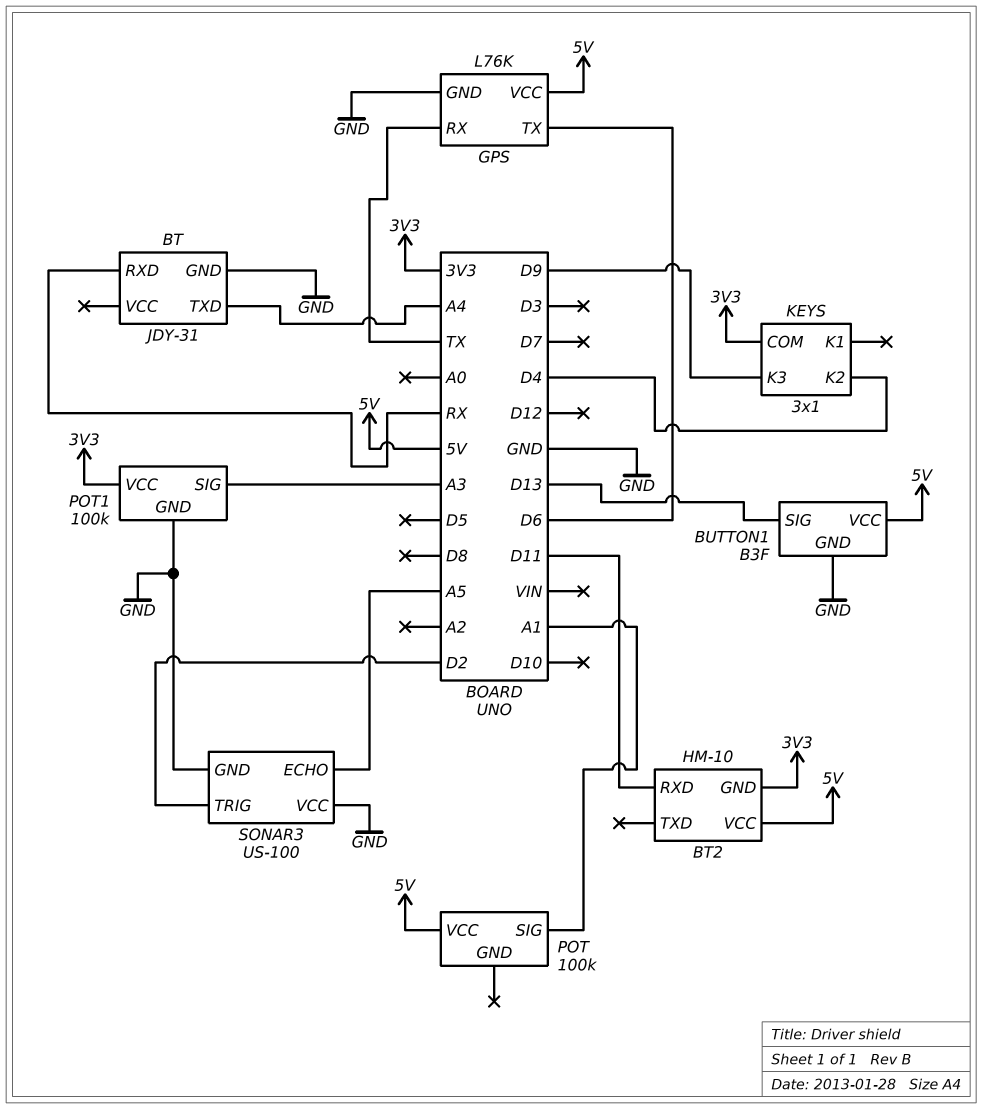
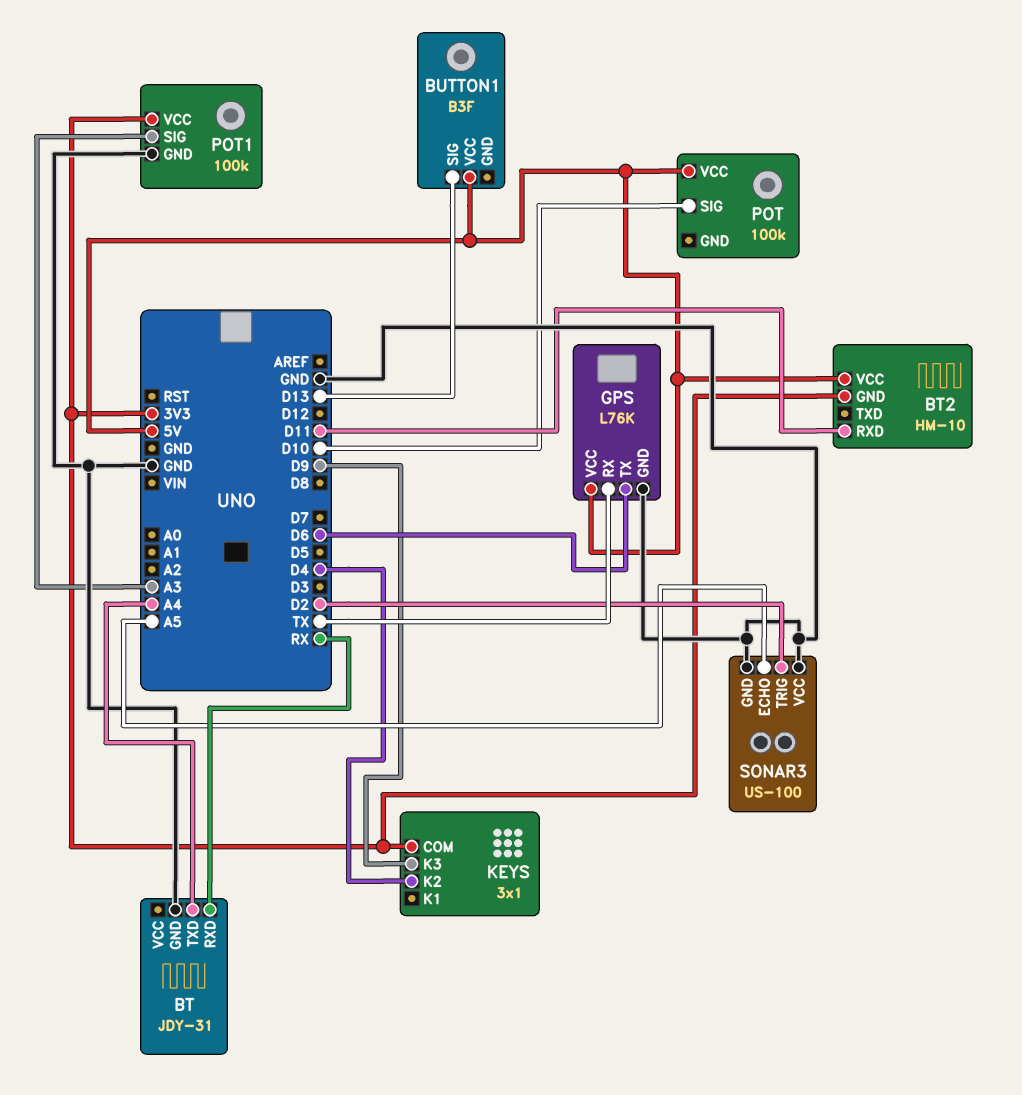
BUTTON1 pin GND: GND -> none
POT pin SIG: A1 -> D10

